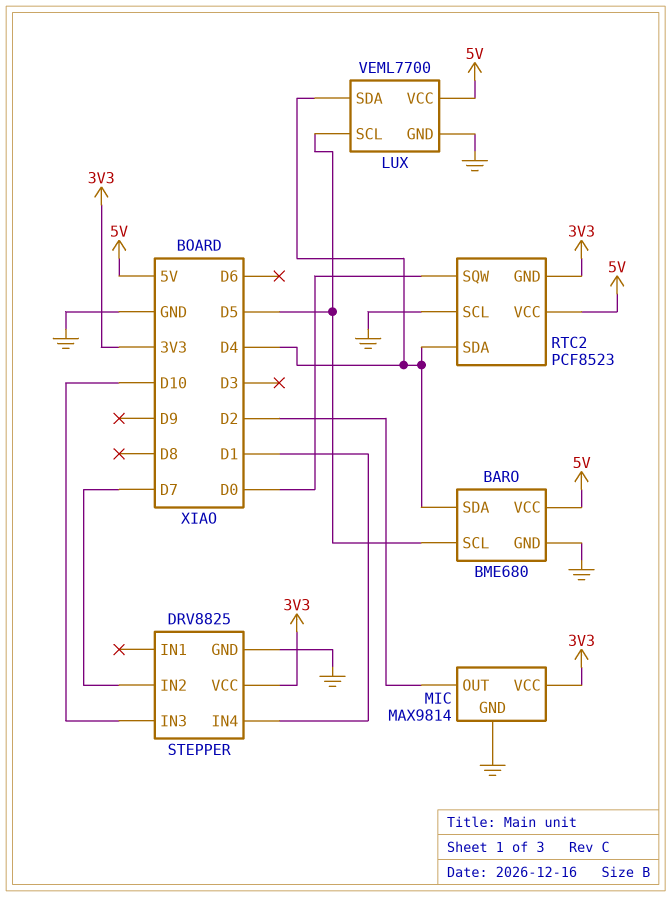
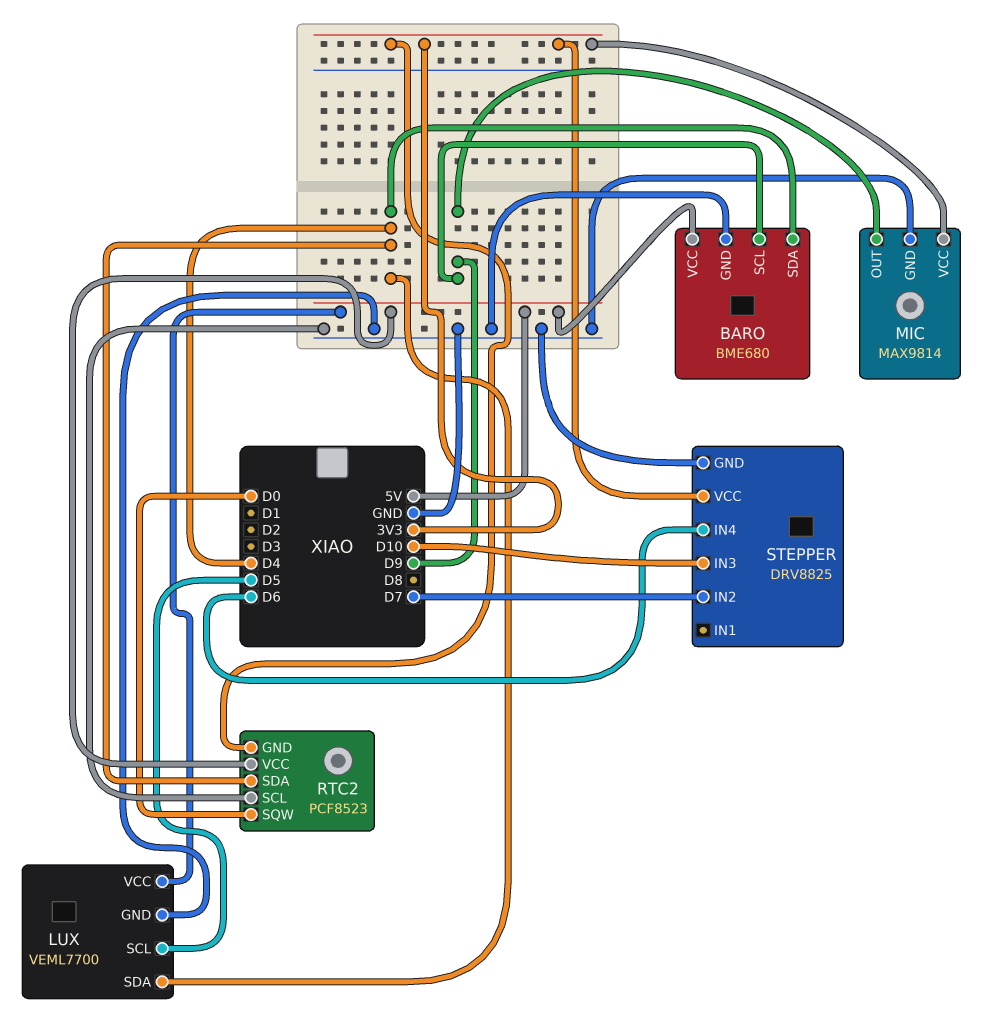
BARO pin SCL: D5 -> D9
MIC pin OUT: D2 -> D9
STEPPER pin IN4: D1 -> D6

